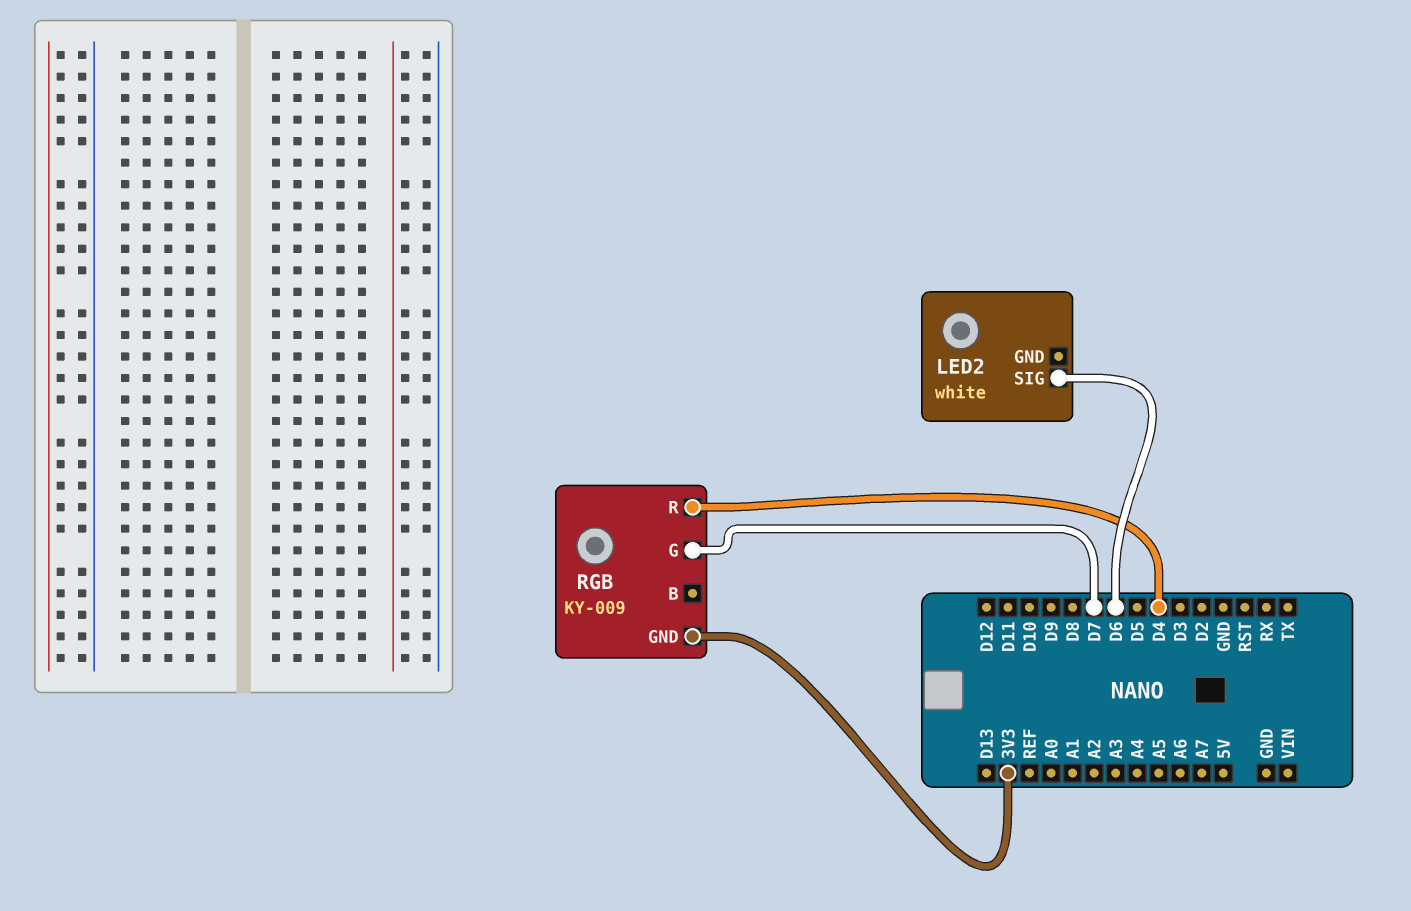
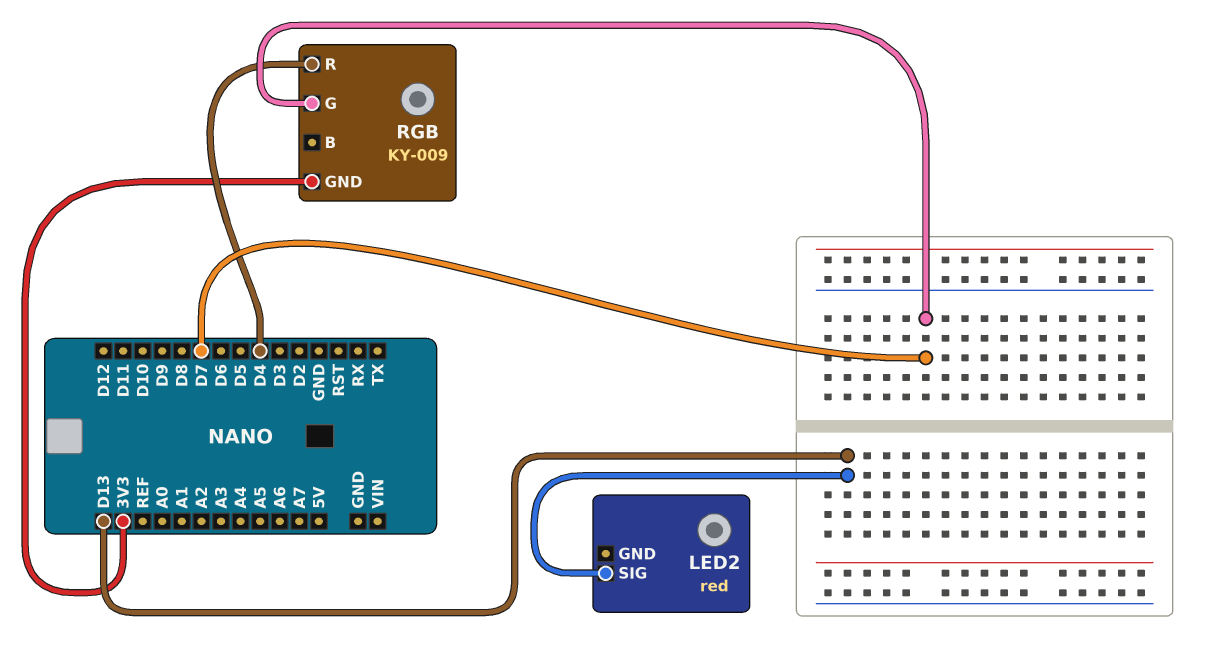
LED2: white -> red
LED2 pin SIG: D6 -> D13

